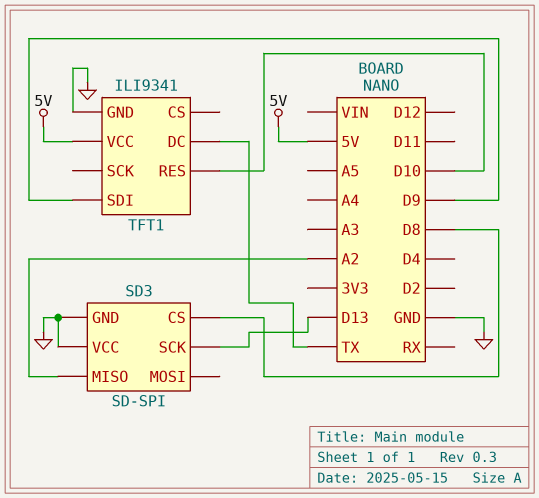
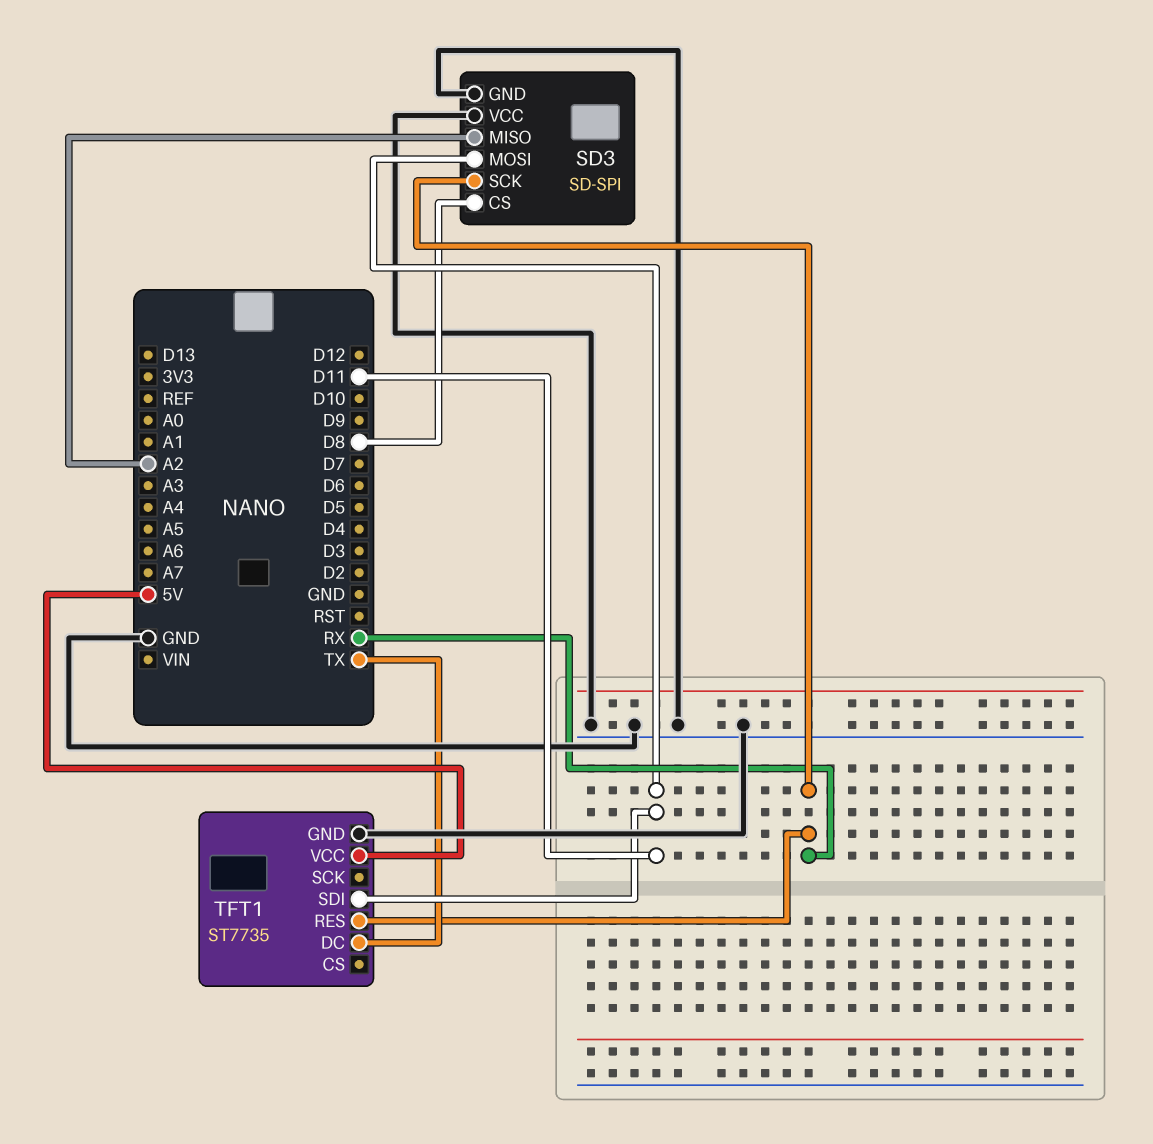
SD3 pin MOSI: none -> D11
SD3 pin SCK: D13 -> RX
TFT1: ILI9341 -> ST7735
TFT1 pin RES: D10 -> RX
TFT1 pin SDI: D9 -> D11

